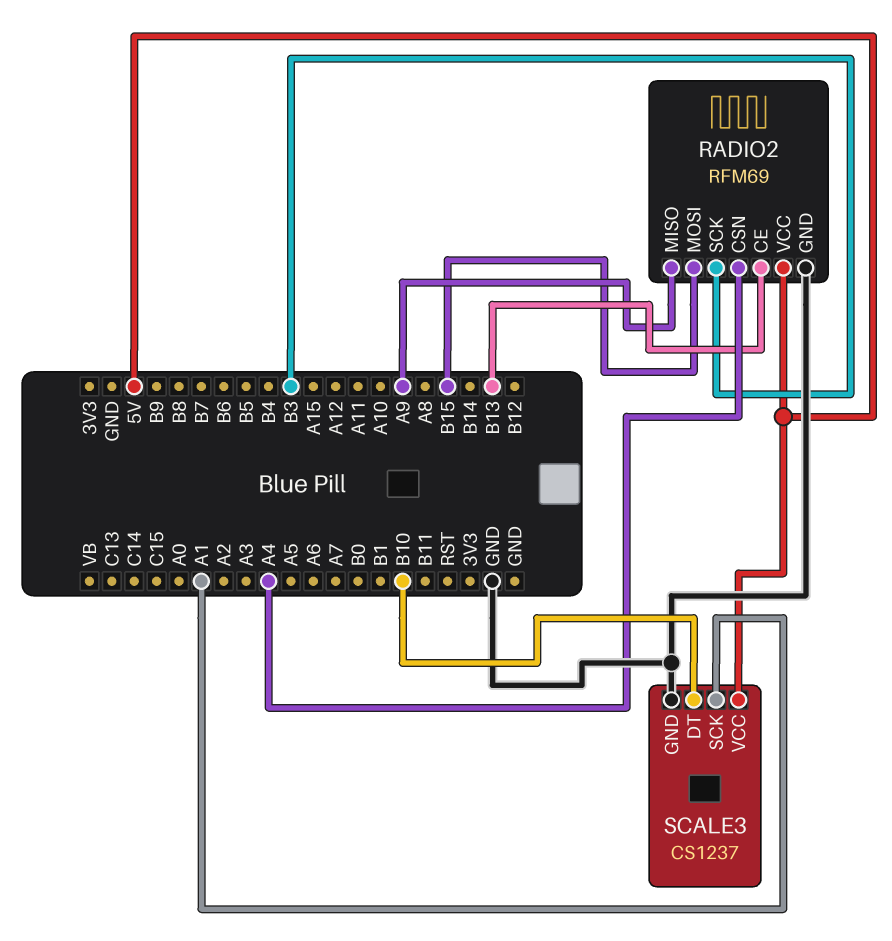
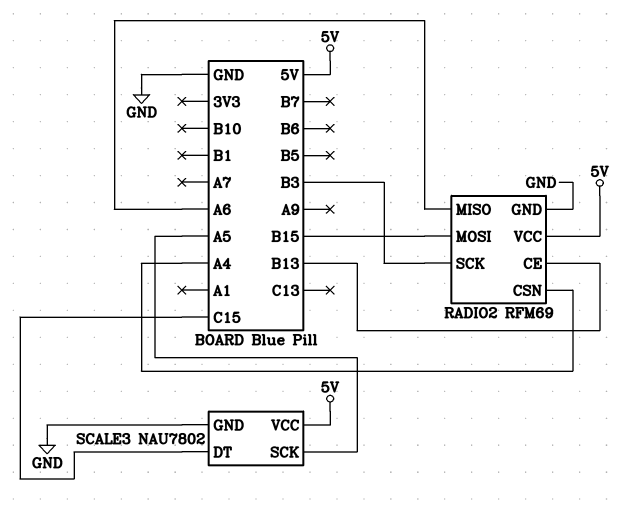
RADIO2 pin MISO: A9 -> A6
SCALE3: CS1237 -> NAU7802
SCALE3 pin DT: B10 -> C15
SCALE3 pin SCK: A1 -> A5

